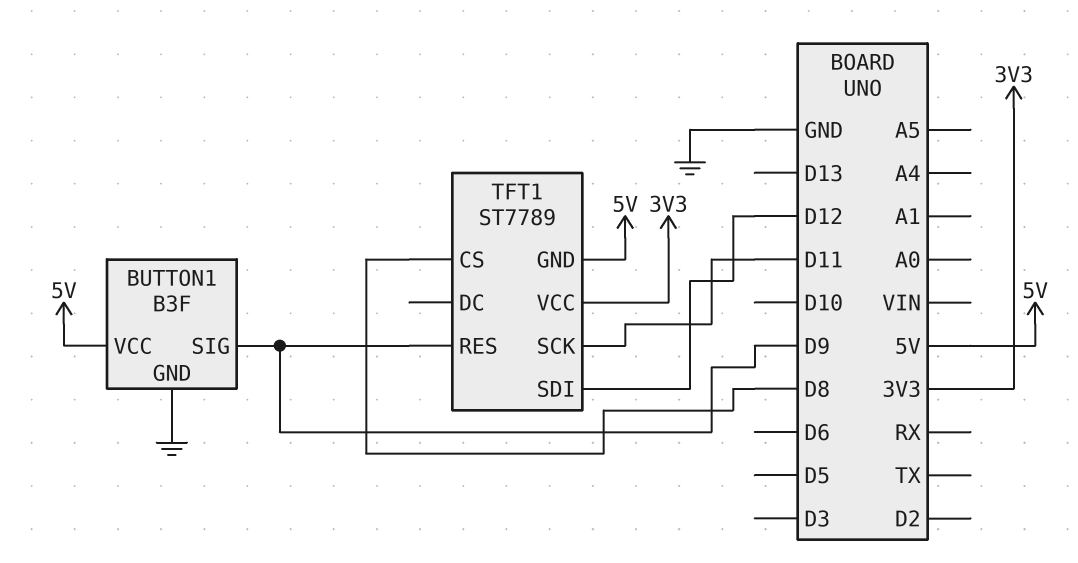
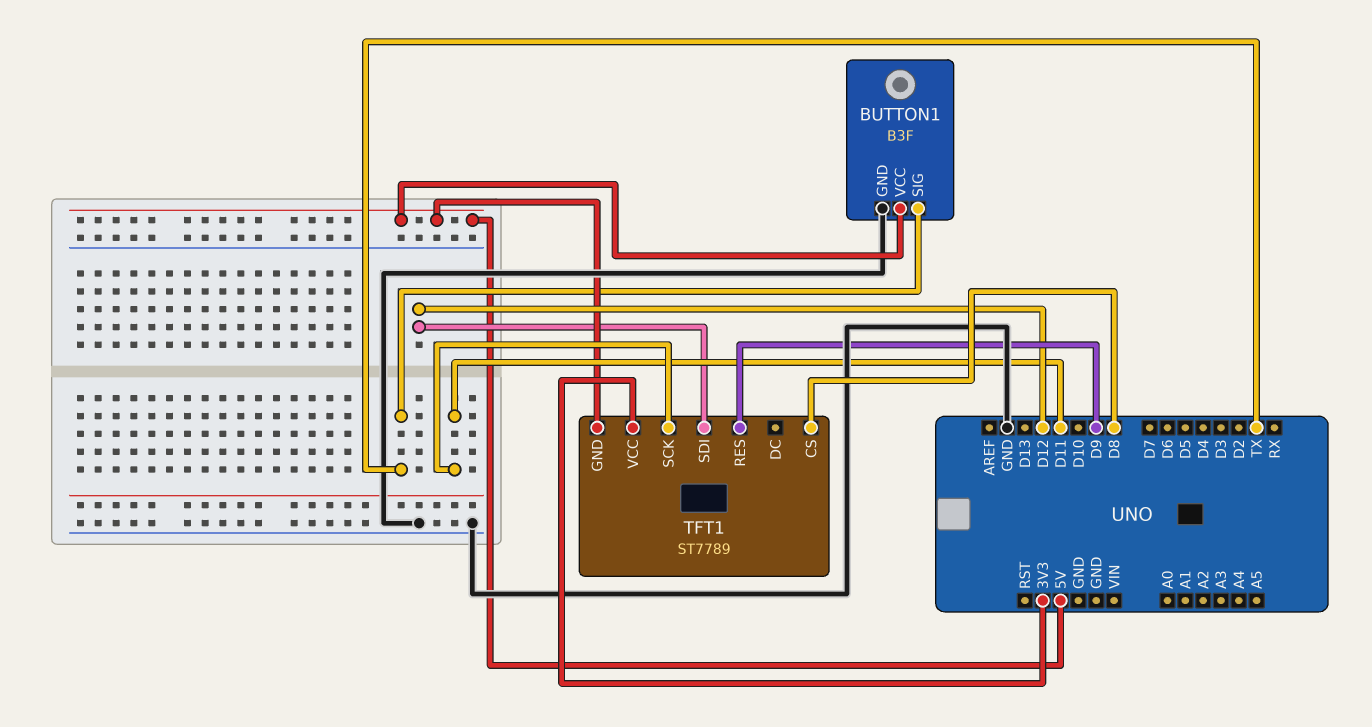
BUTTON1 pin SIG: D9 -> TX

